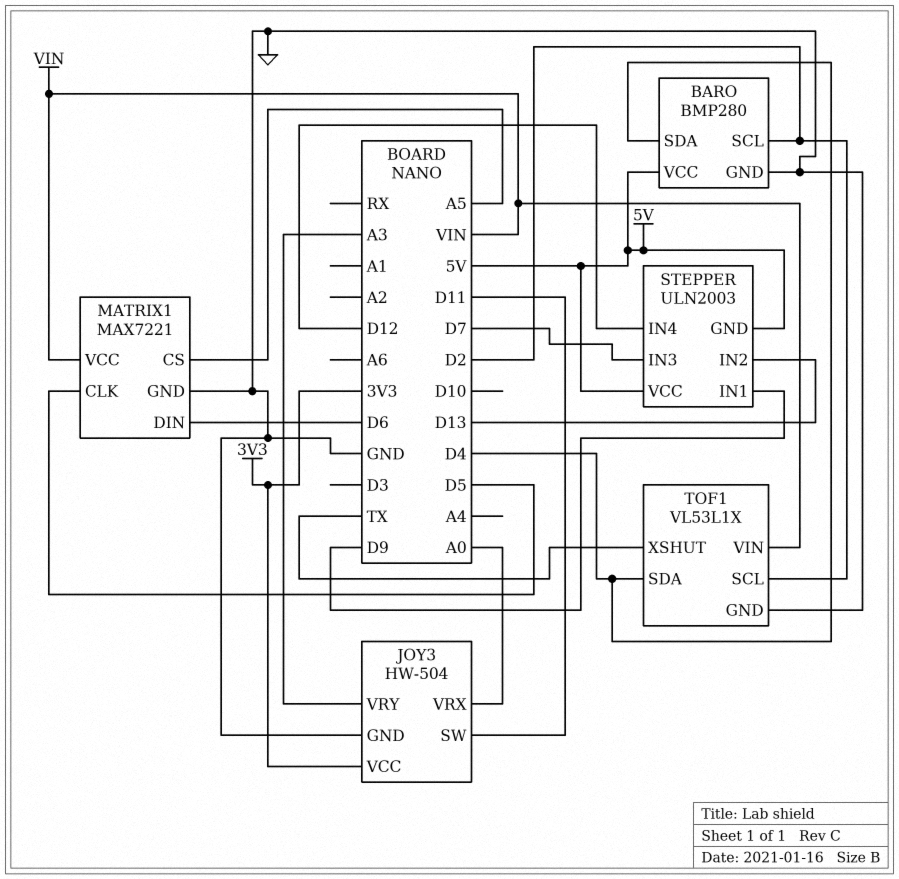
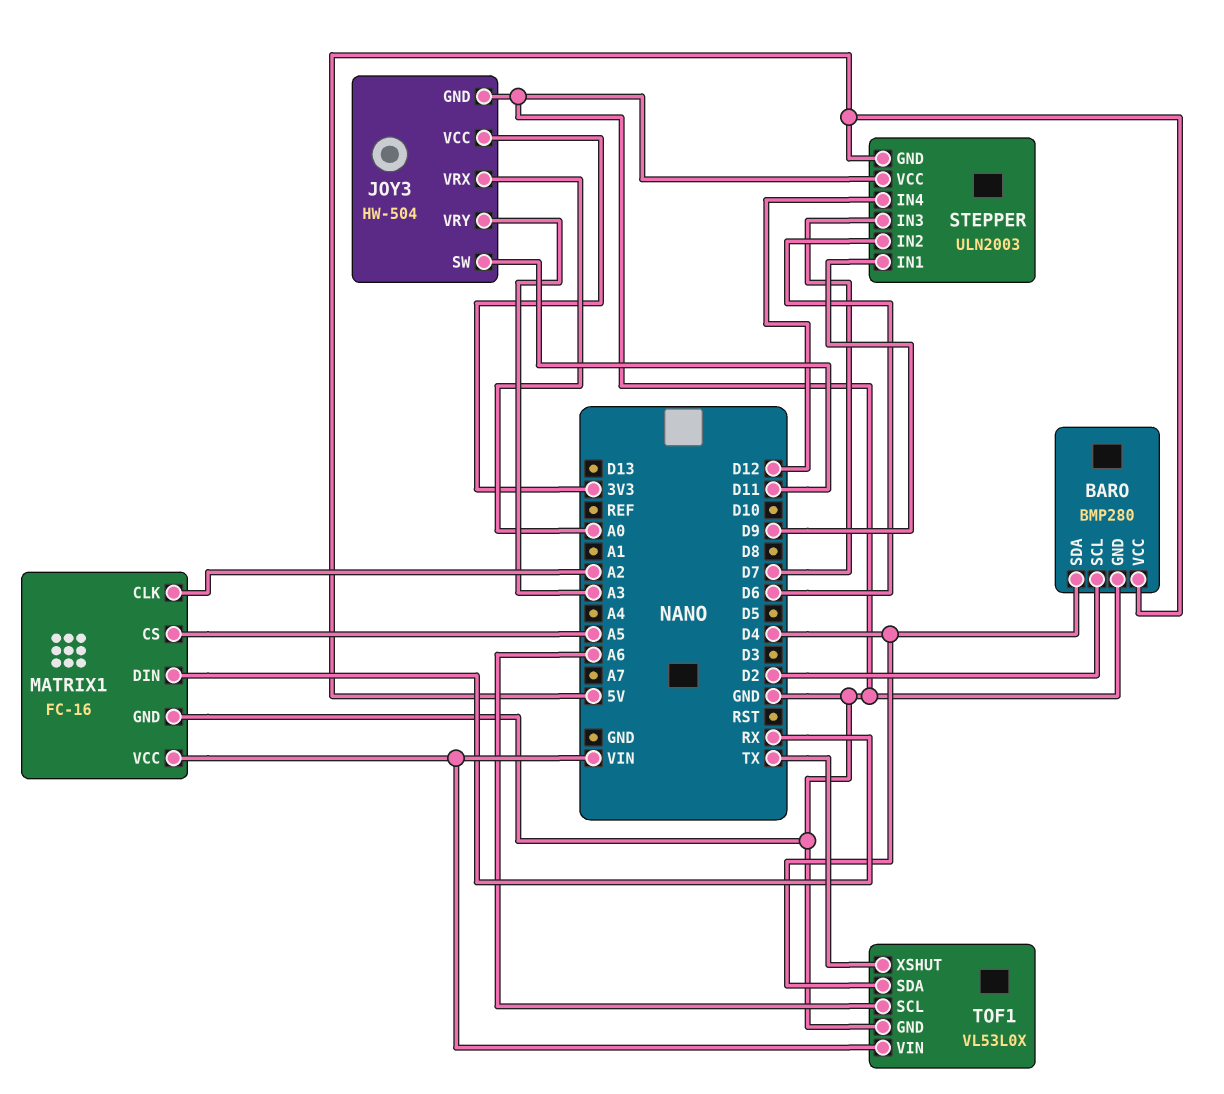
MATRIX1: MAX7221 -> FC-16
MATRIX1 pin CLK: D5 -> A2
MATRIX1 pin DIN: D6 -> RX
STEPPER pin IN2: D13 -> D6
STEPPER pin VCC: 5V -> GND
TOF1: VL53L1X -> VL53L0X
TOF1 pin SCL: D2 -> A6

